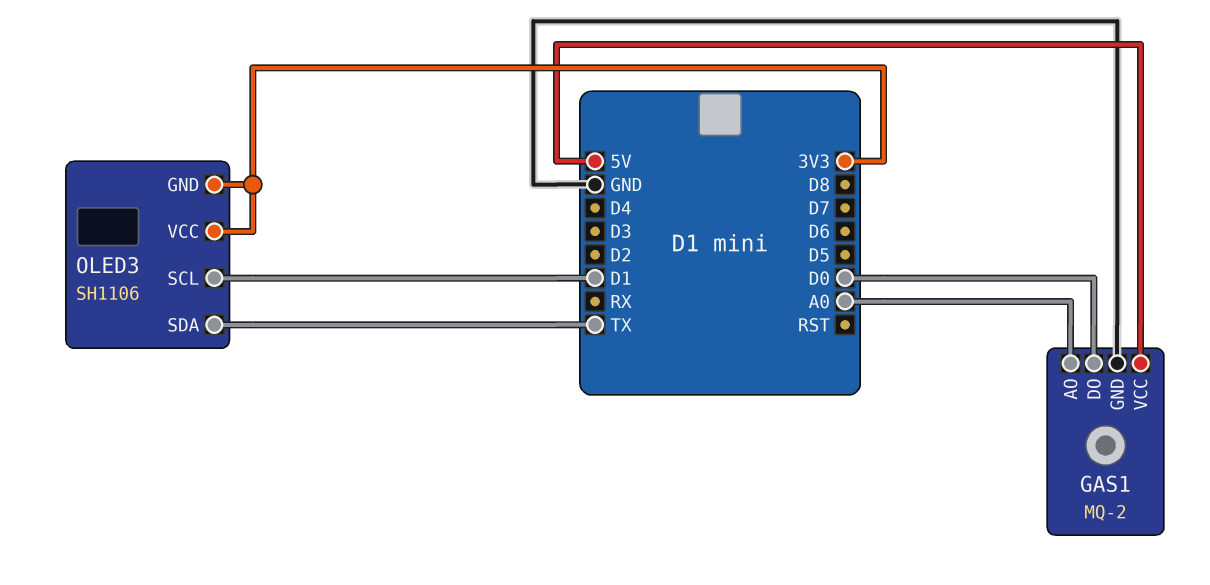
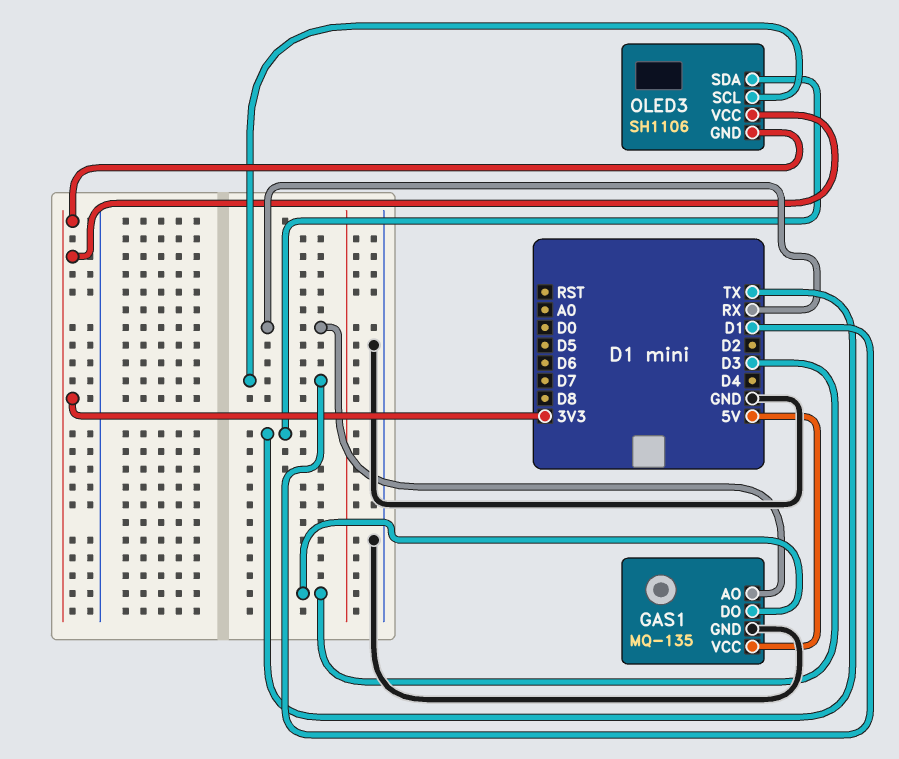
GAS1: MQ-2 -> MQ-135
GAS1 pin AO: A0 -> RX
GAS1 pin DO: D0 -> D3

